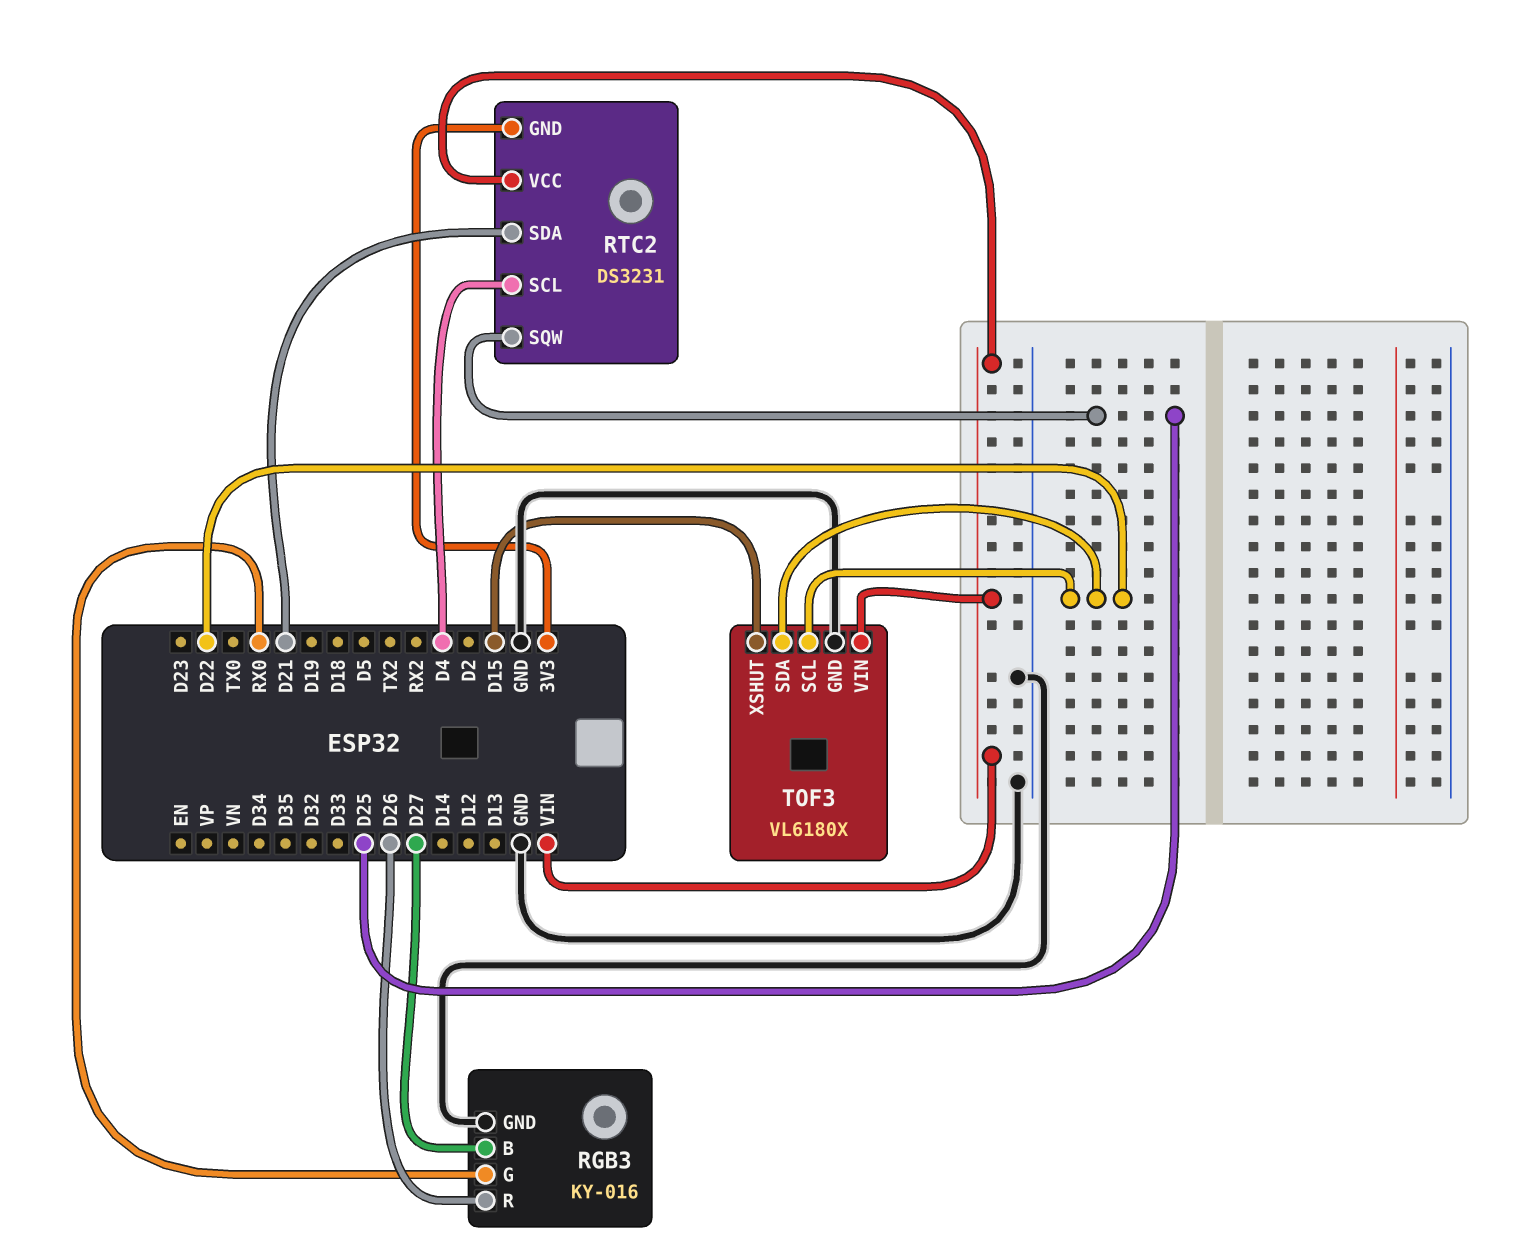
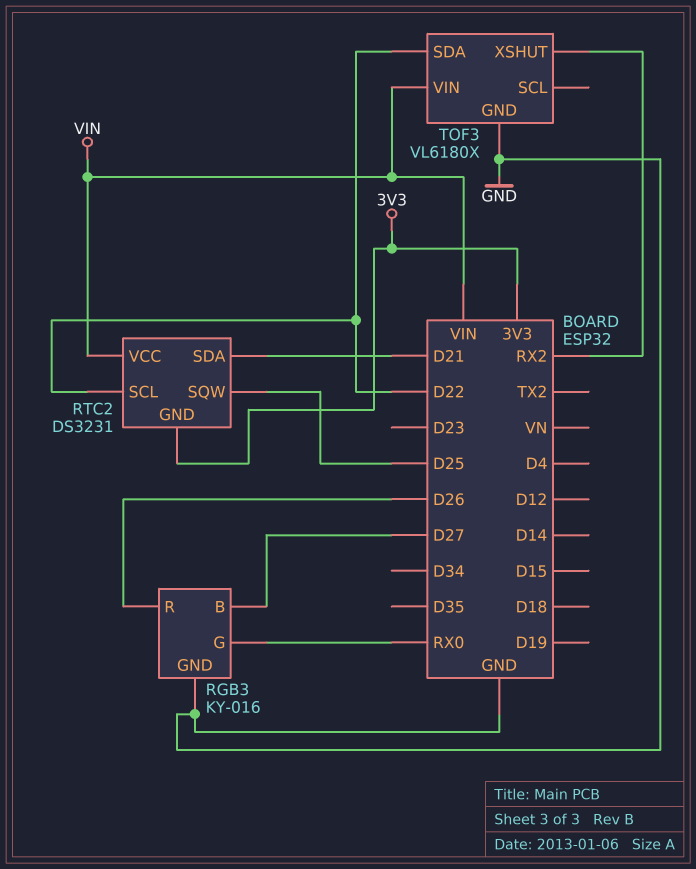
RTC2 pin SCL: D4 -> D22
TOF3 pin SCL: D22 -> none
TOF3 pin XSHUT: D15 -> RX2

